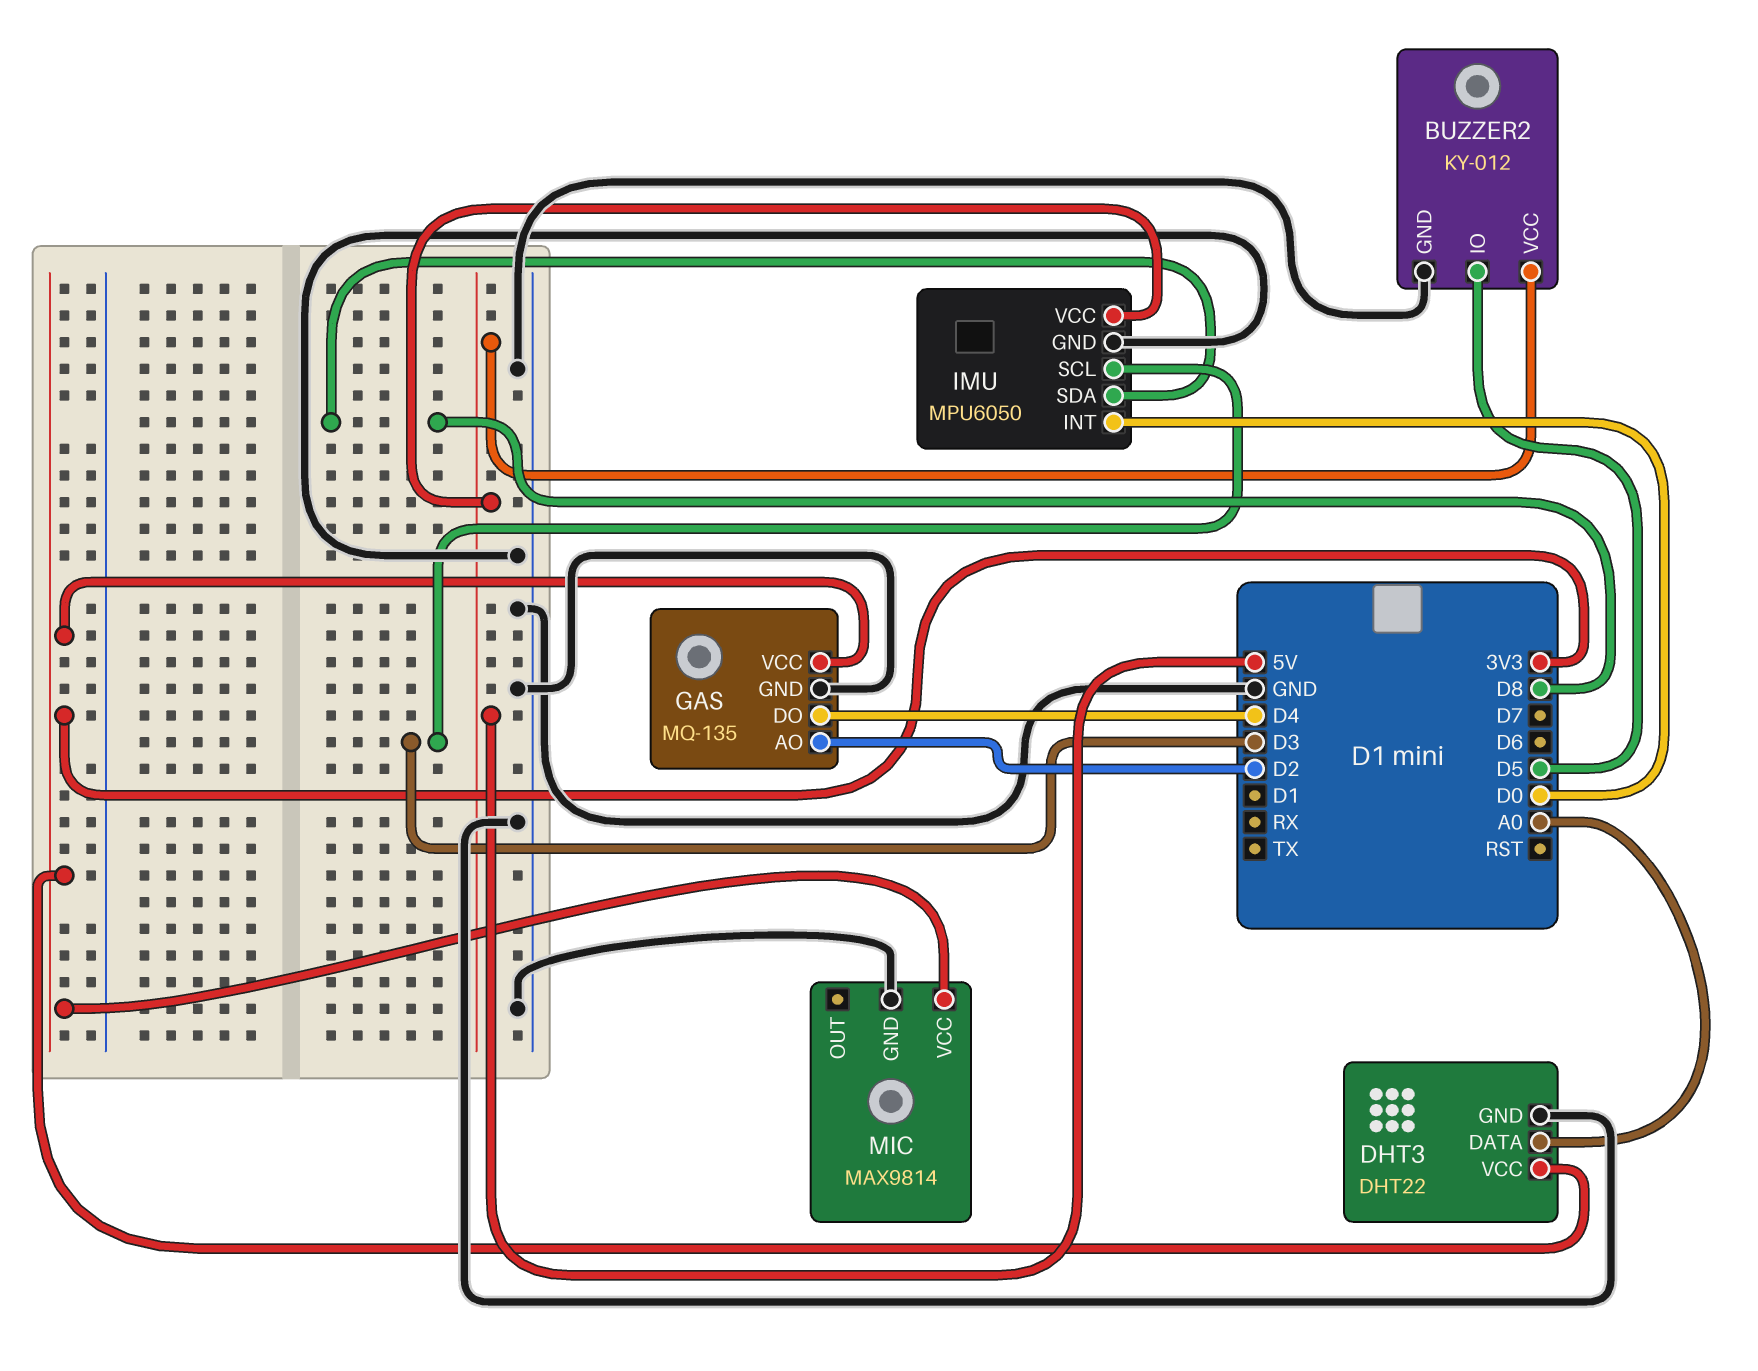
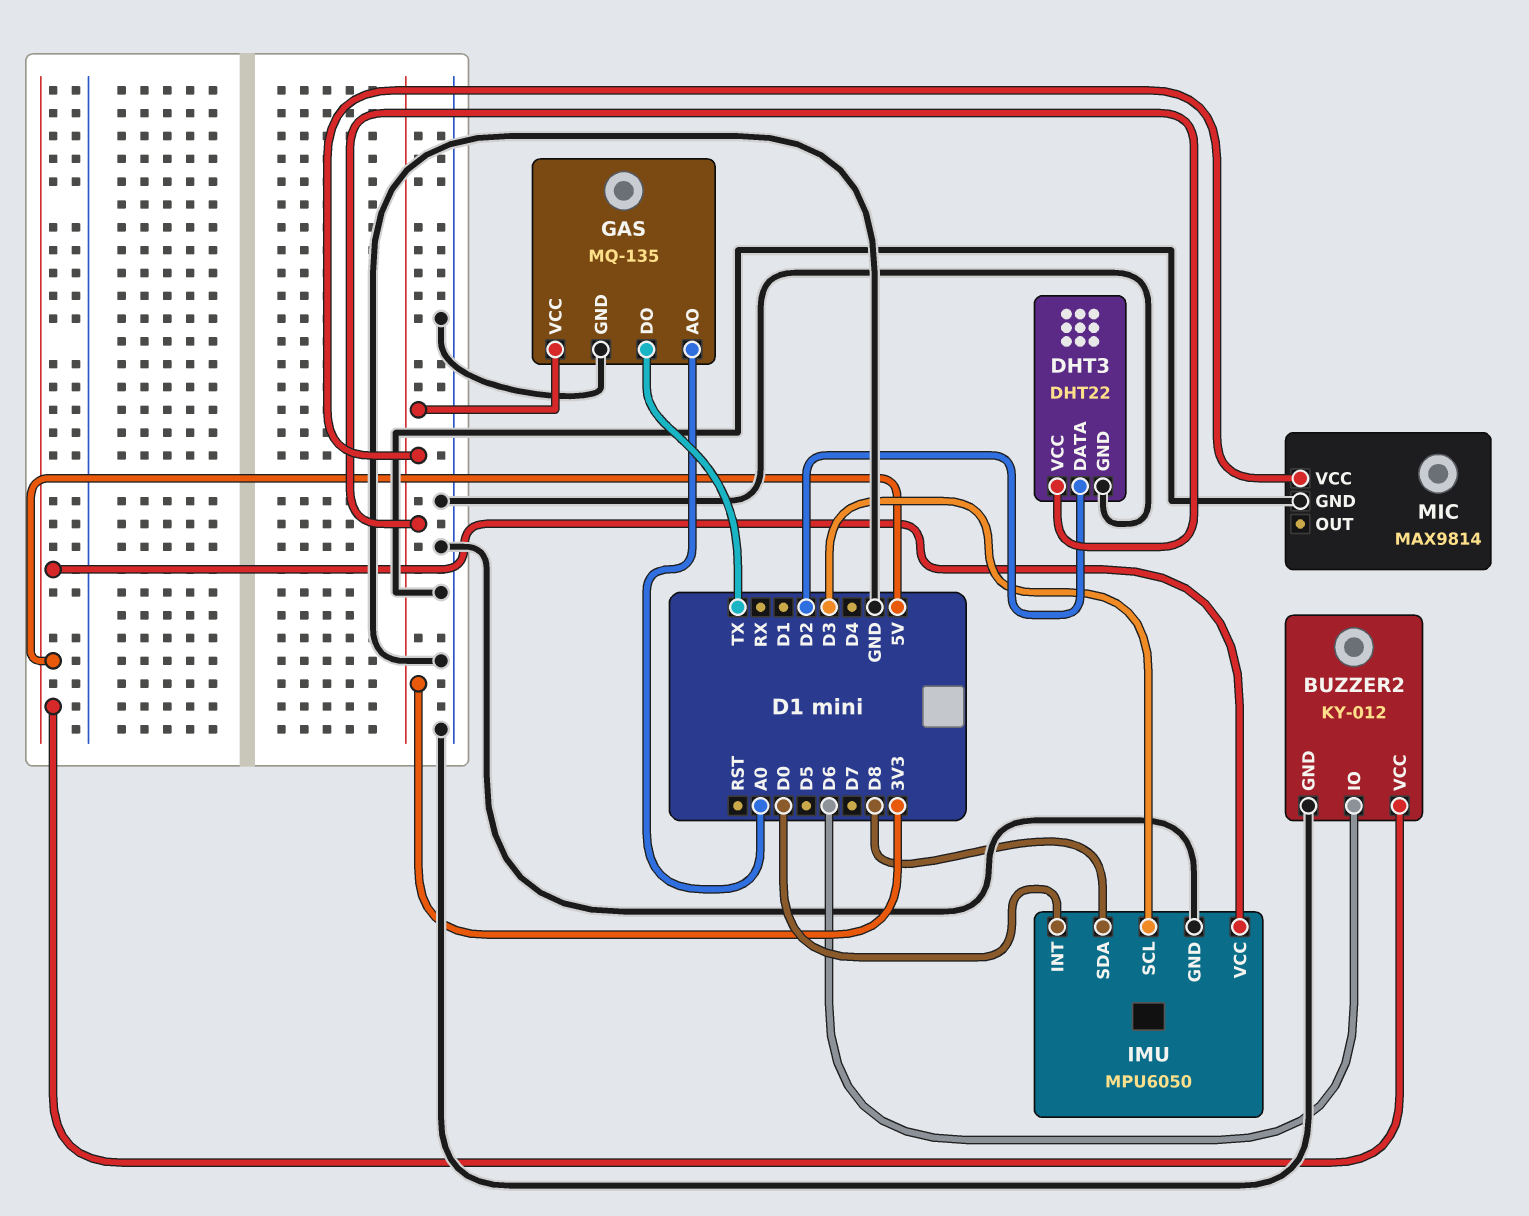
BUZZER2 pin IO: D5 -> D6
DHT3 pin DATA: A0 -> D2
GAS pin AO: D2 -> A0
GAS pin DO: D4 -> TX

